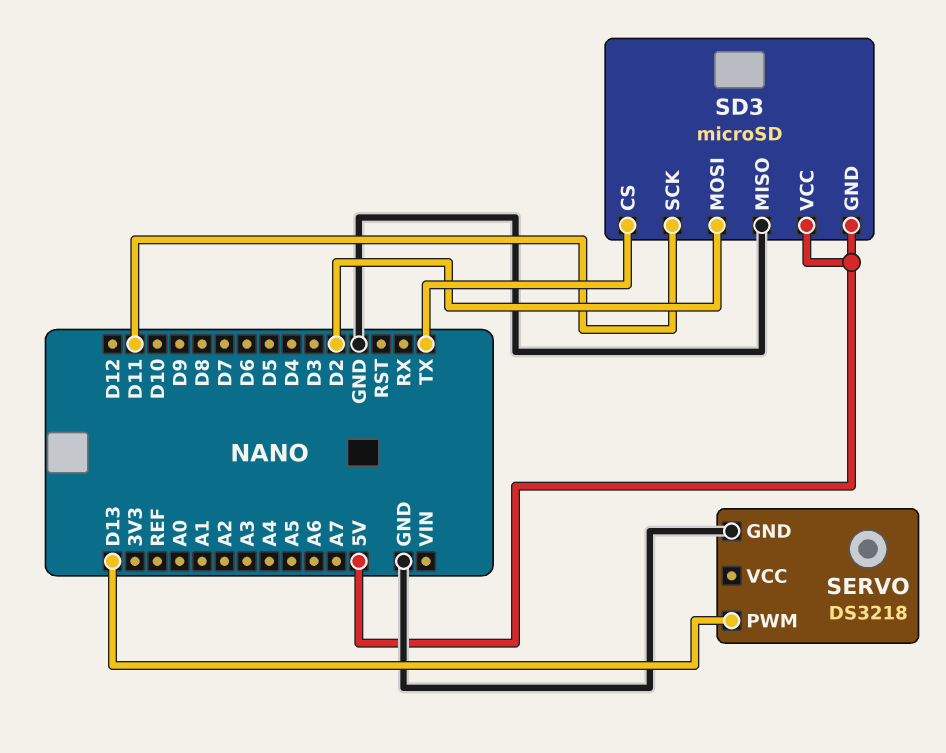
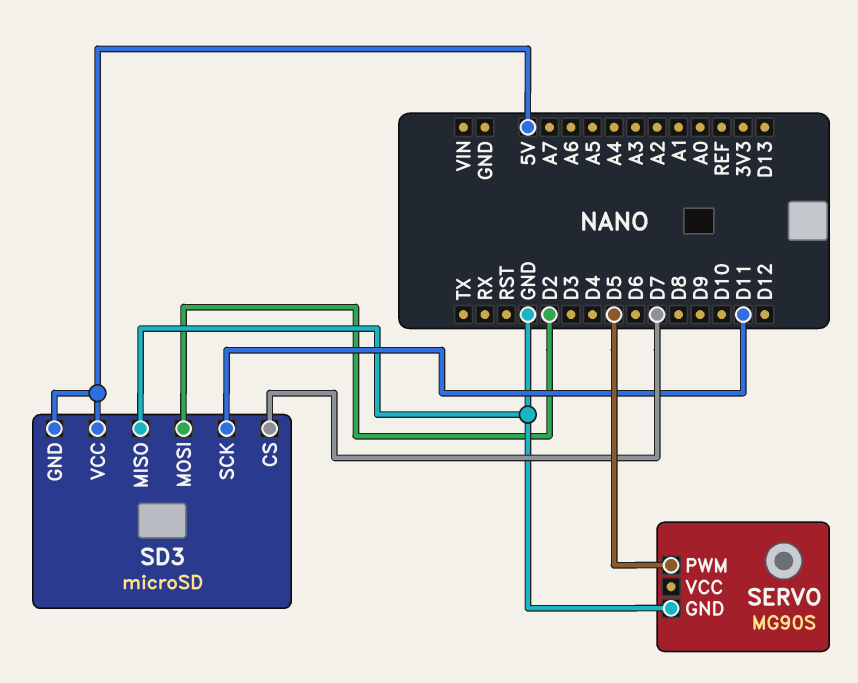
SD3 pin CS: TX -> D7
SERVO: DS3218 -> MG90S
SERVO pin PWM: D13 -> D5

